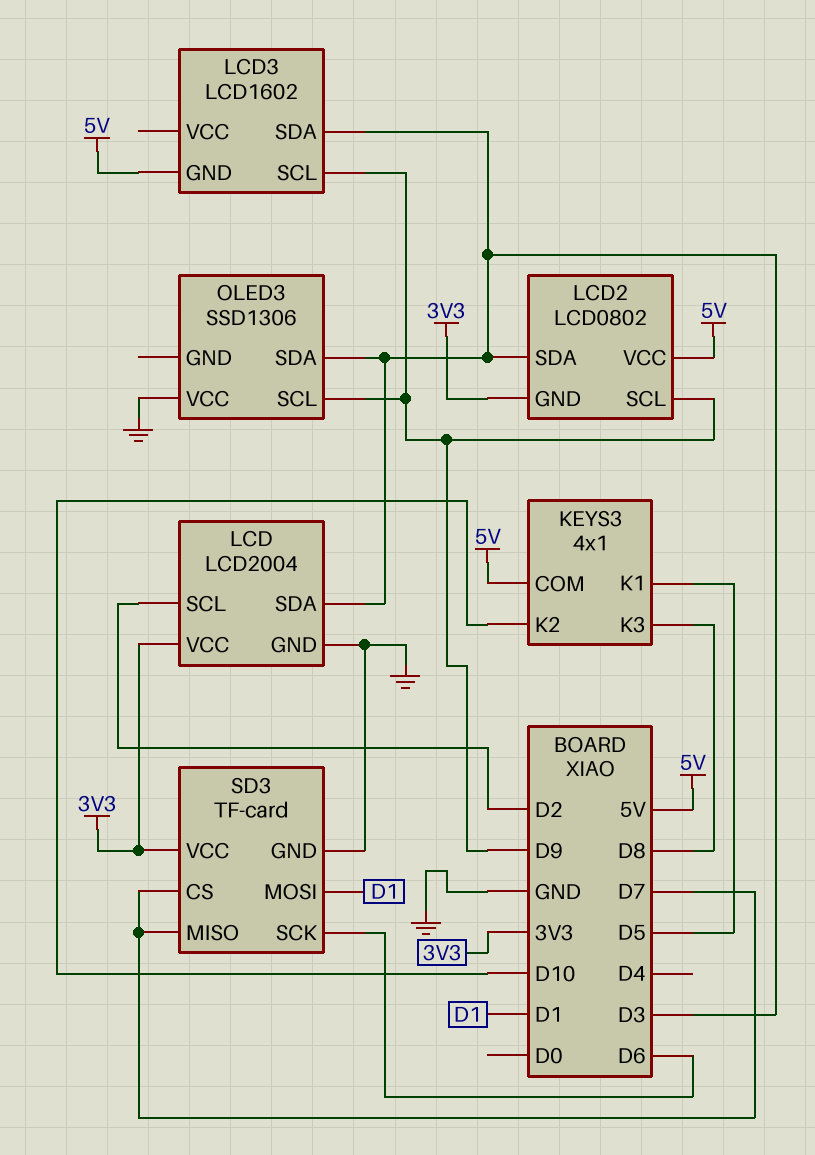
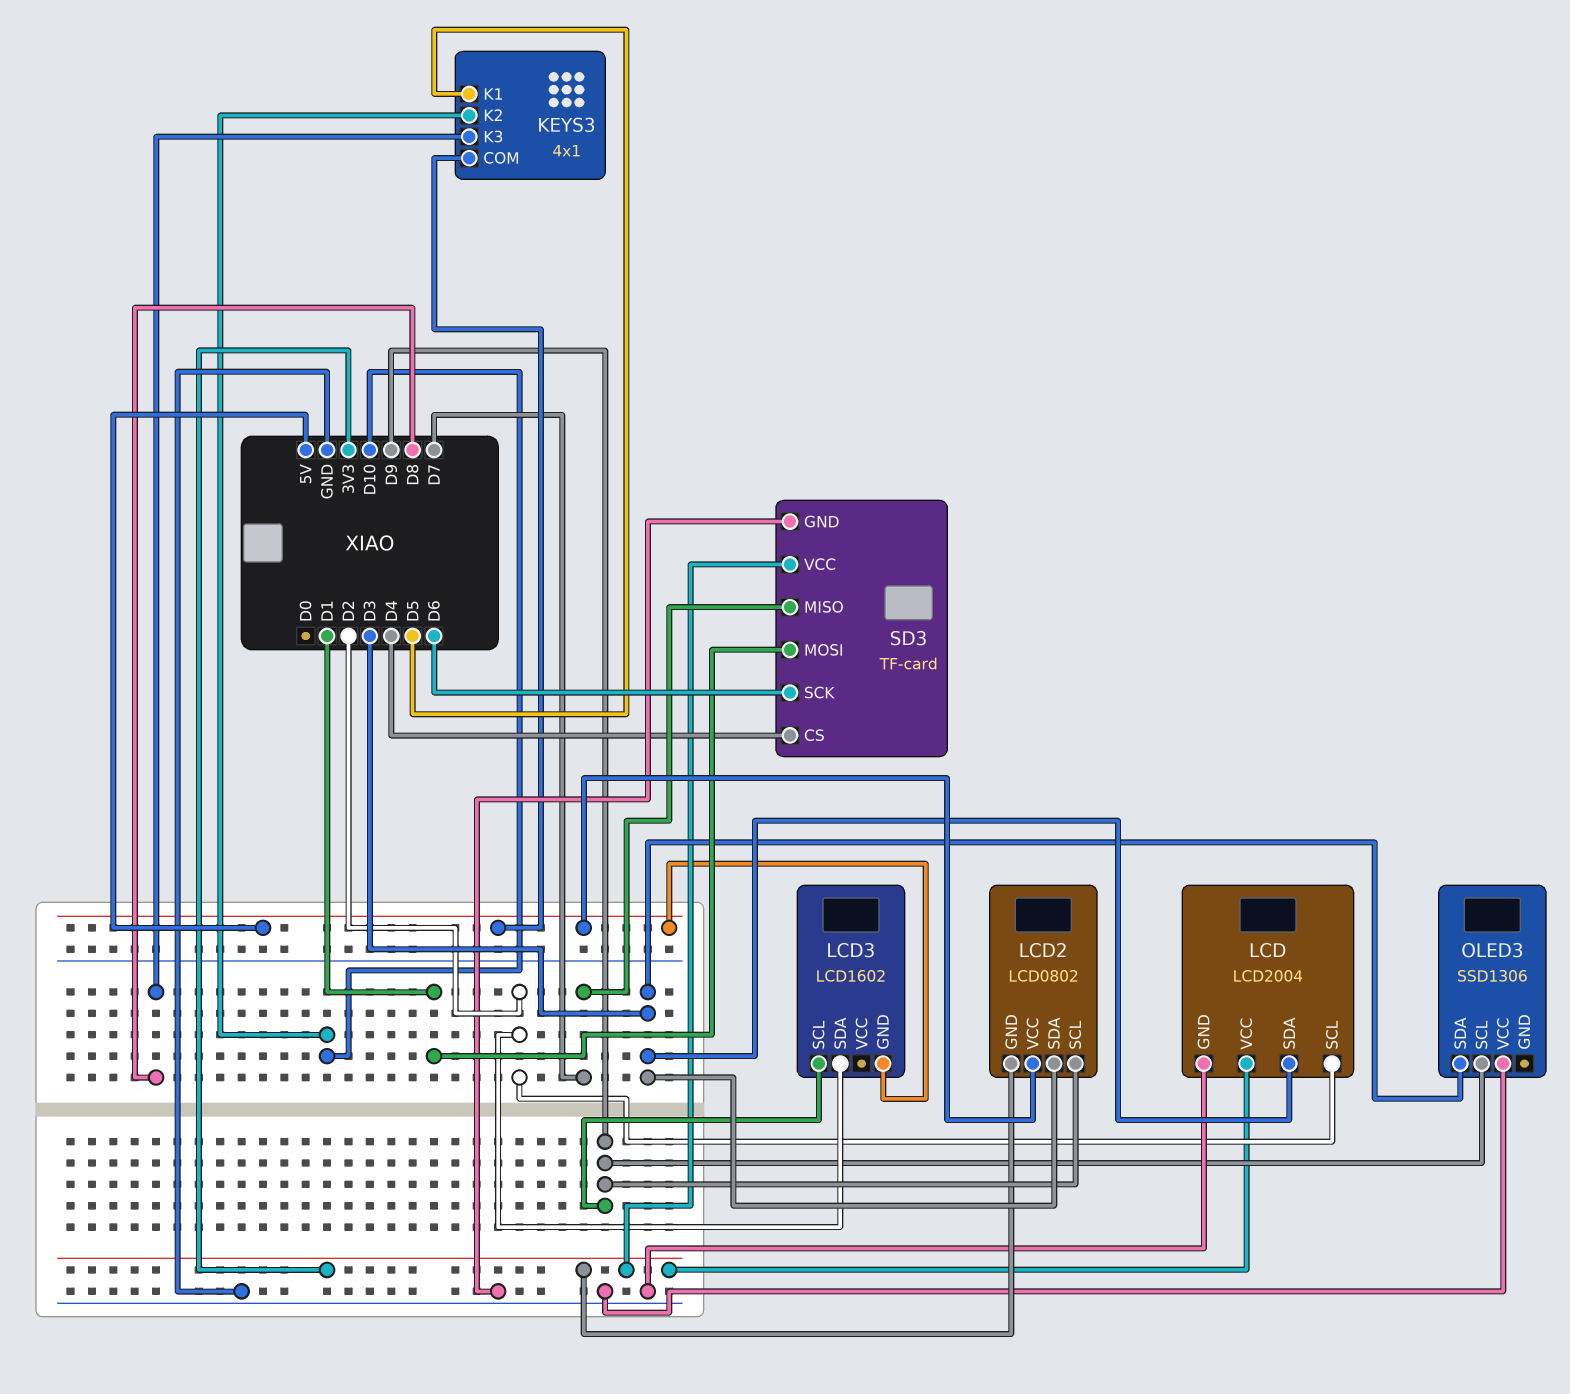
LCD3 pin SDA: D3 -> D2
SD3 pin CS: D7 -> D4

